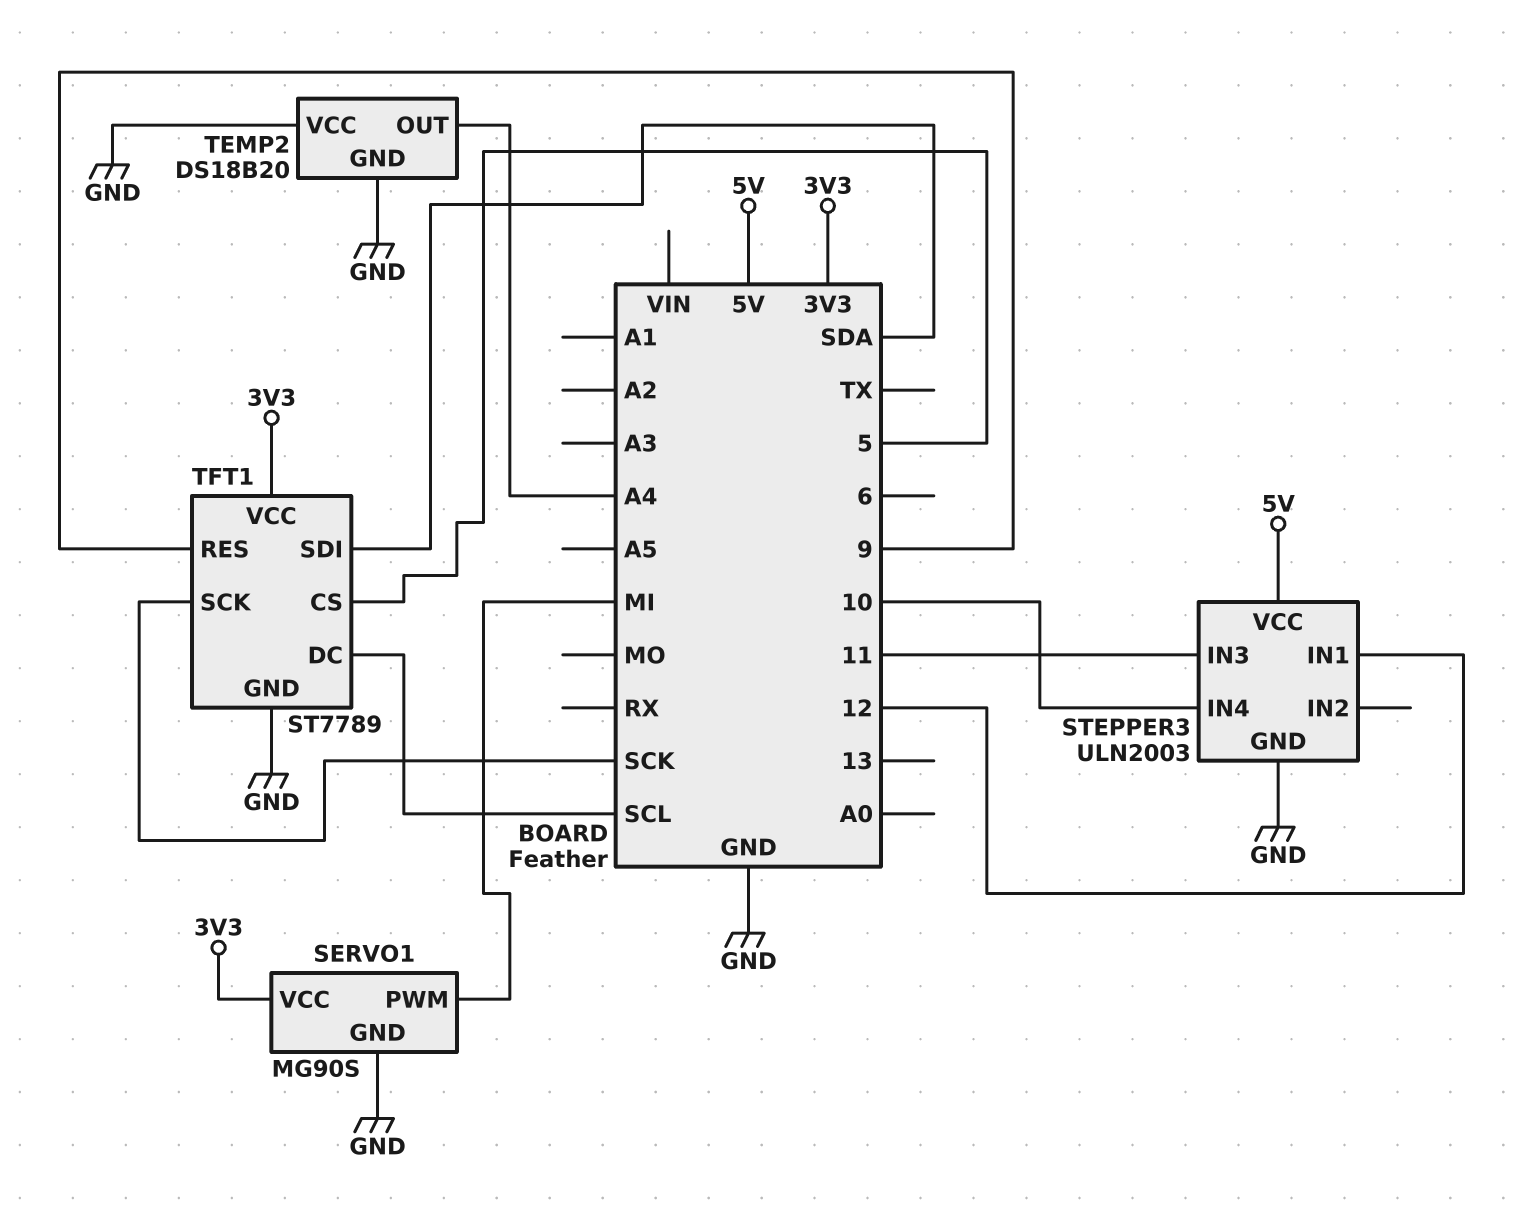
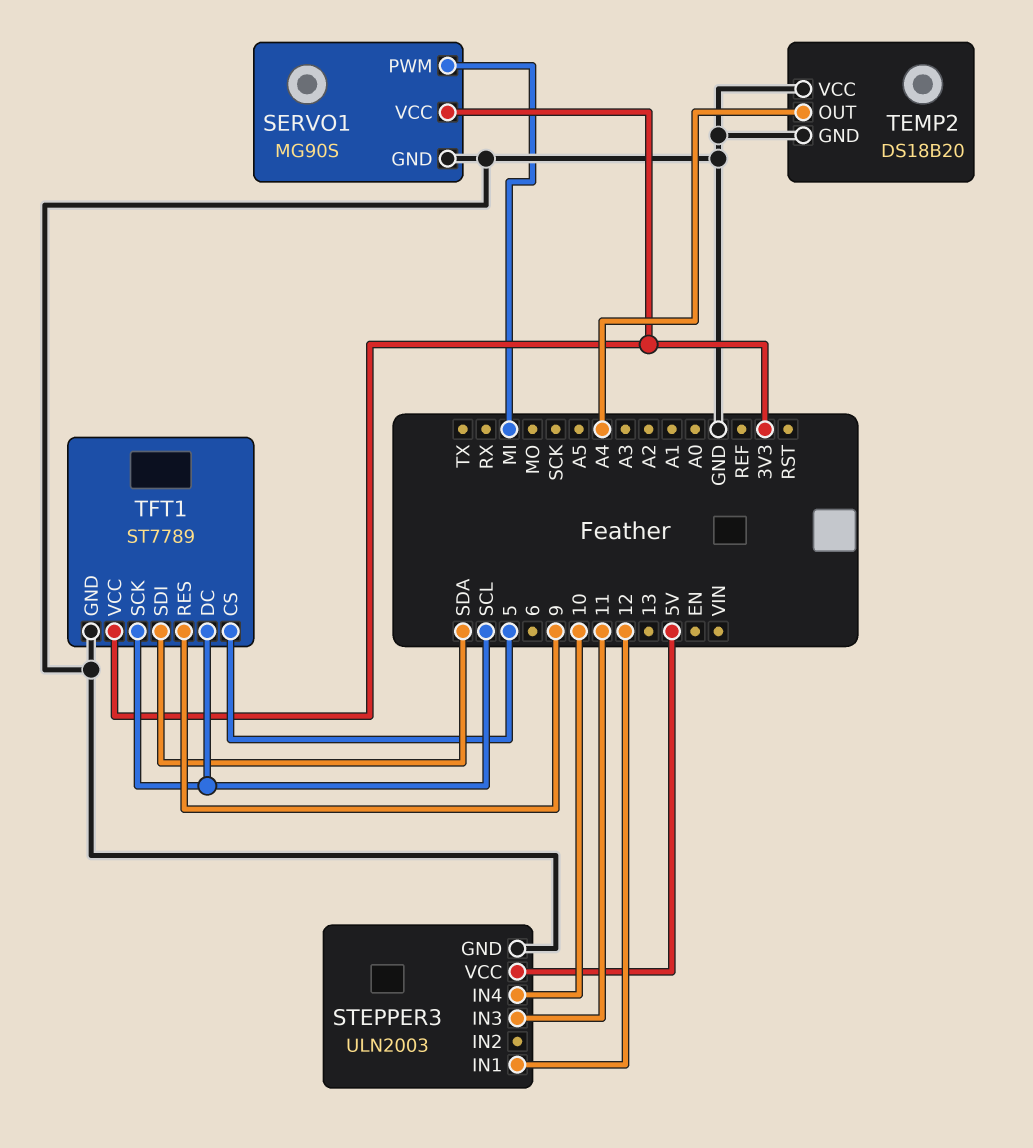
TFT1 pin SCK: SCK -> SCL

